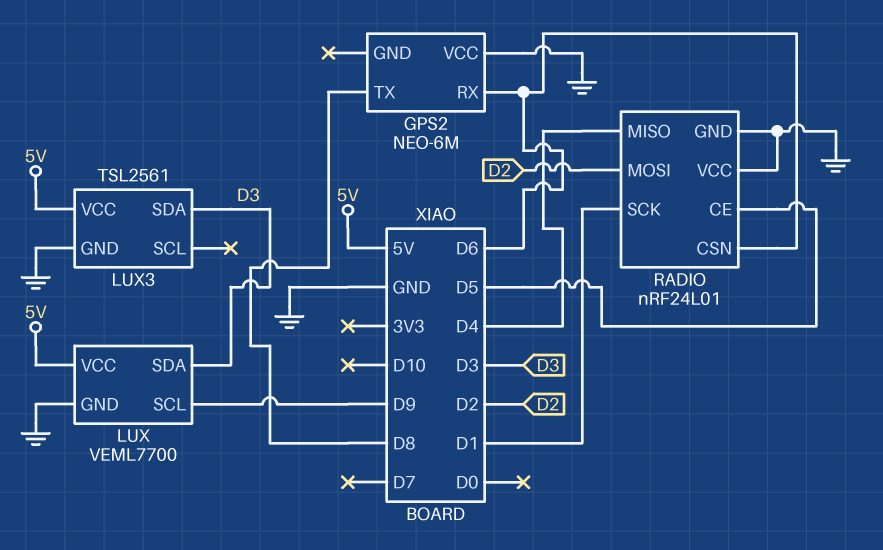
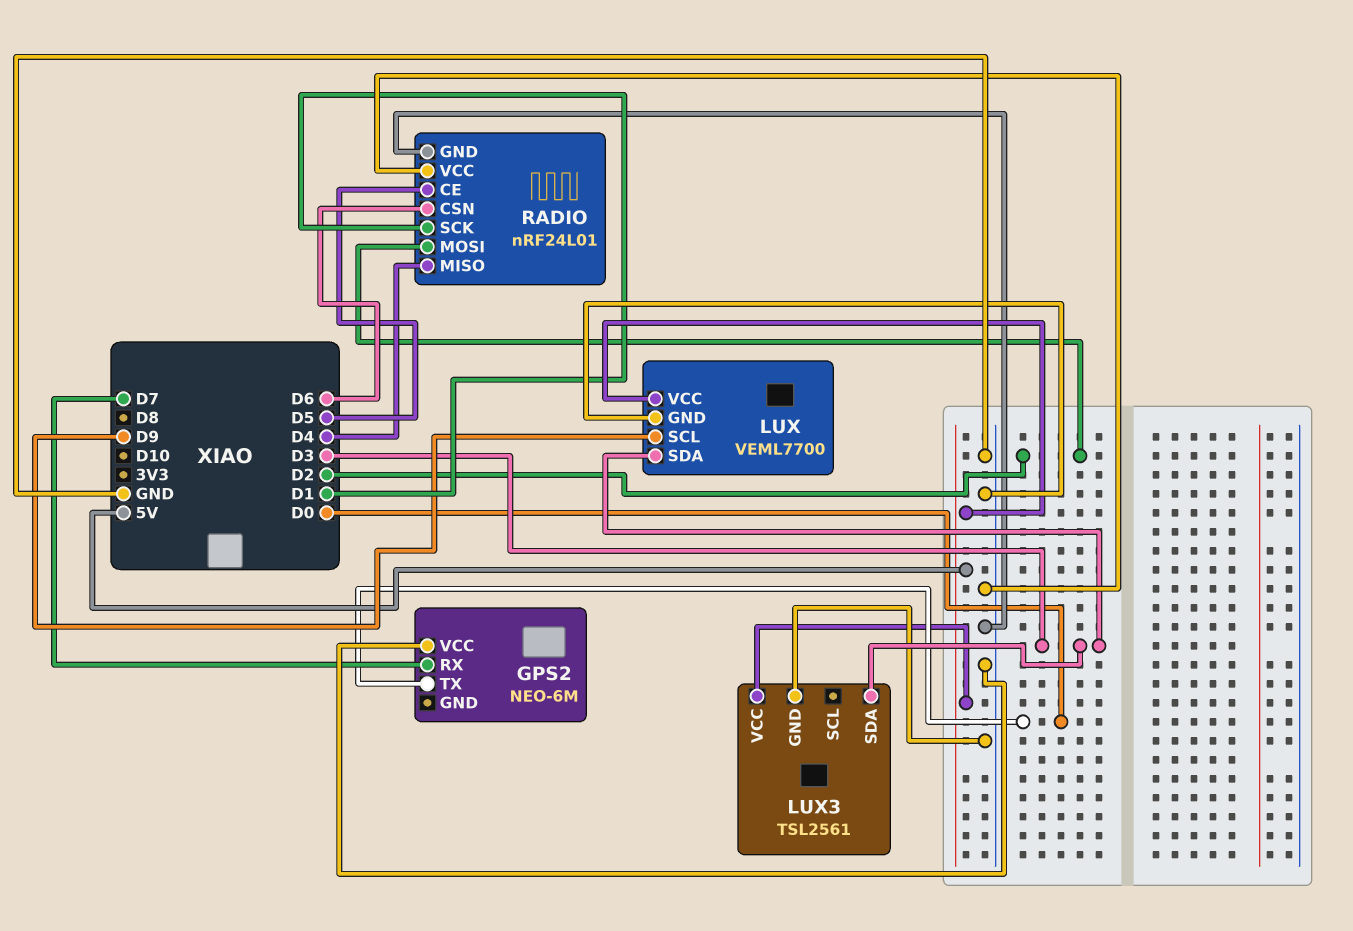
GPS2 pin RX: D6 -> D7
GPS2 pin TX: D8 -> D0

